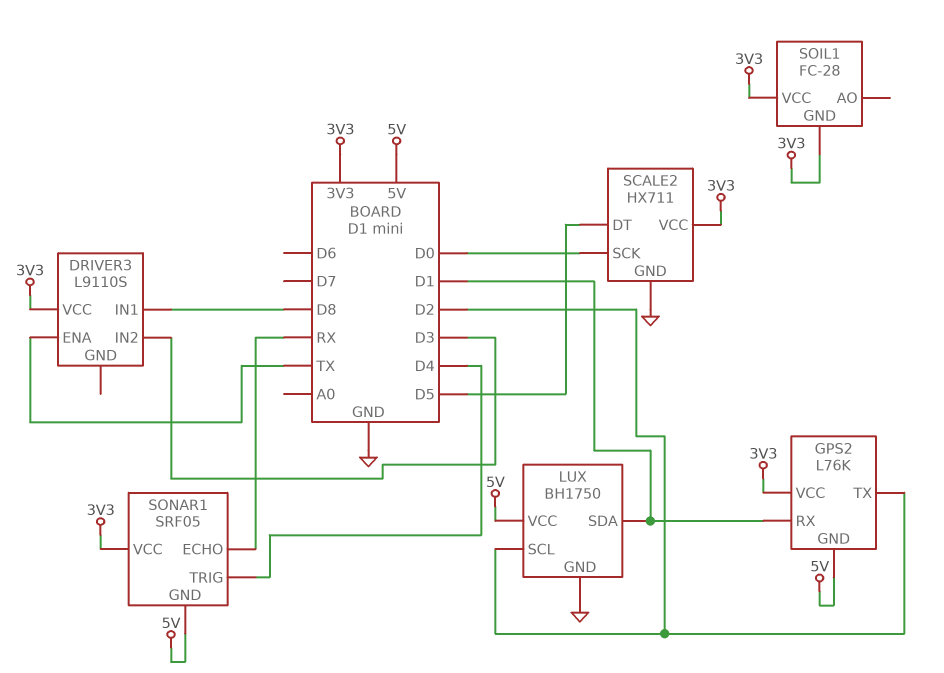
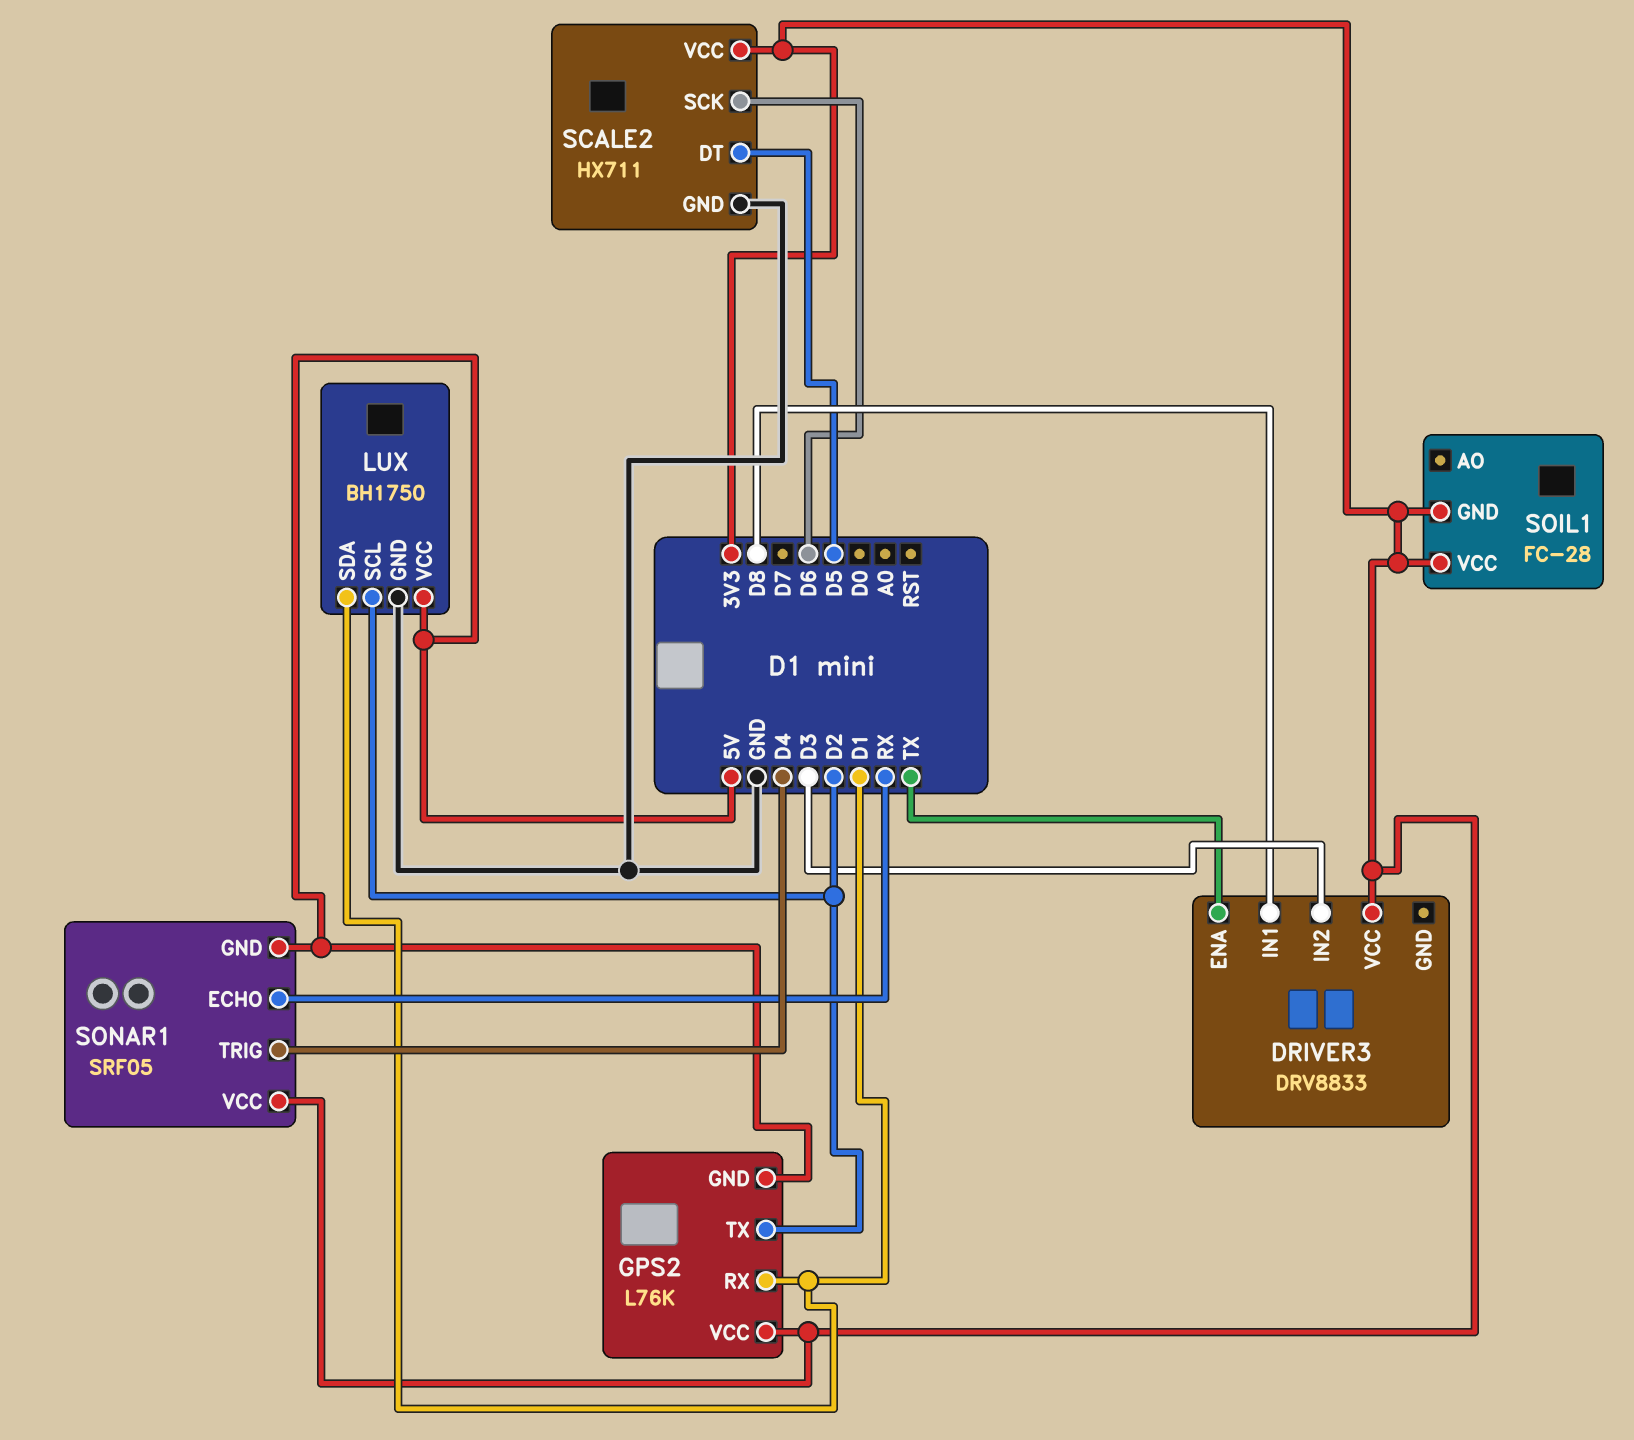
DRIVER3: L9110S -> DRV8833
SCALE2 pin SCK: D0 -> D6

